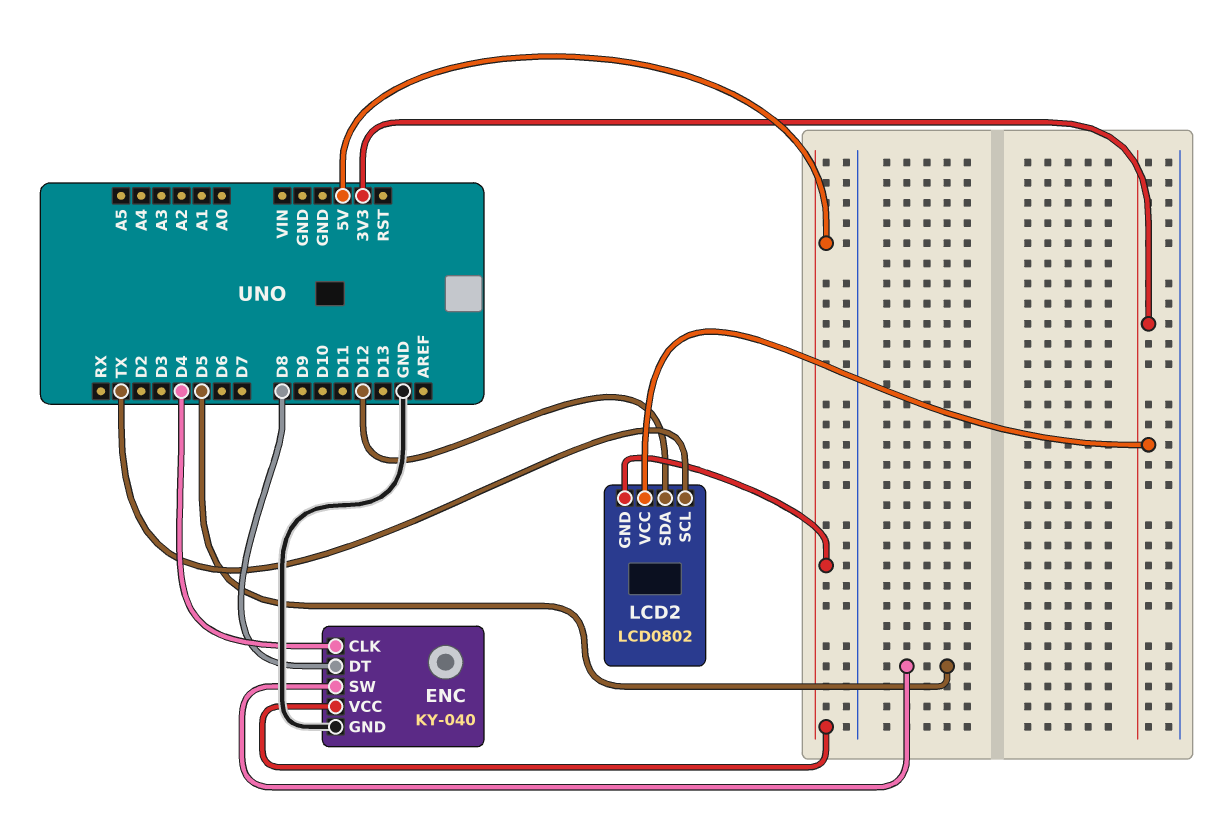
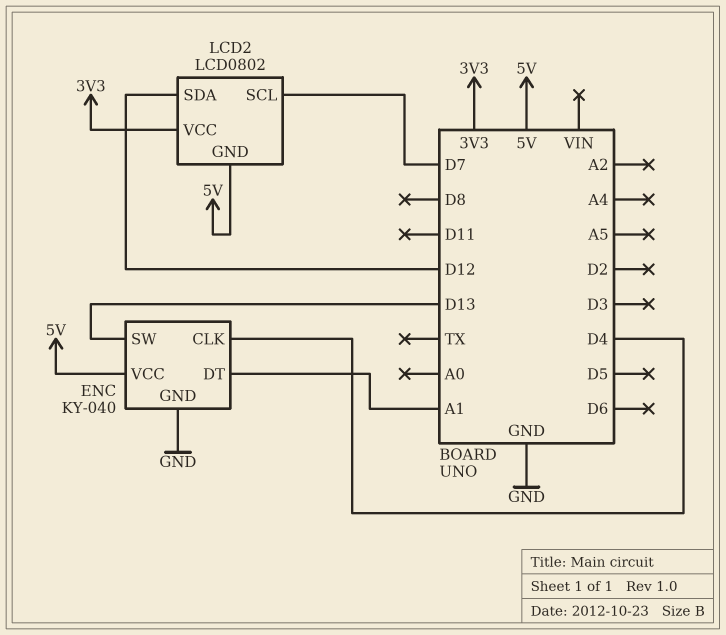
ENC pin DT: D8 -> A1
ENC pin SW: D5 -> D13
LCD2 pin SCL: TX -> D7

